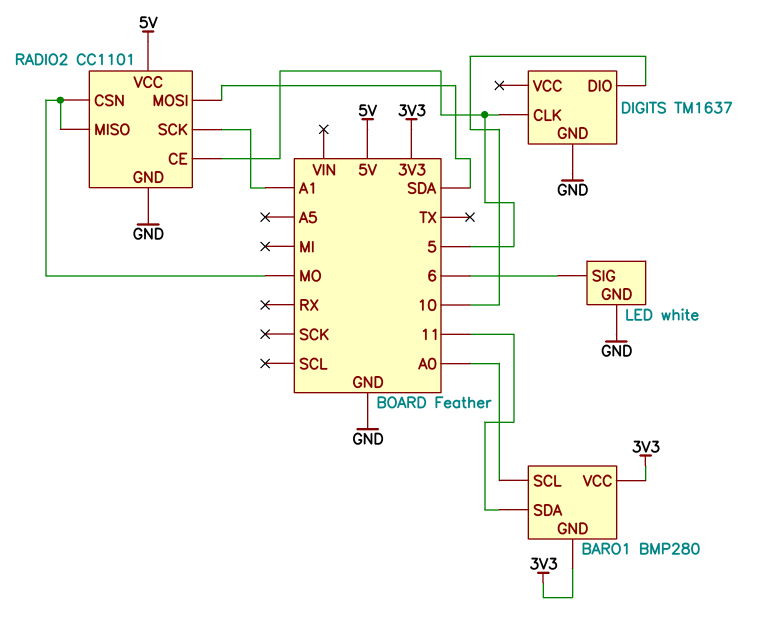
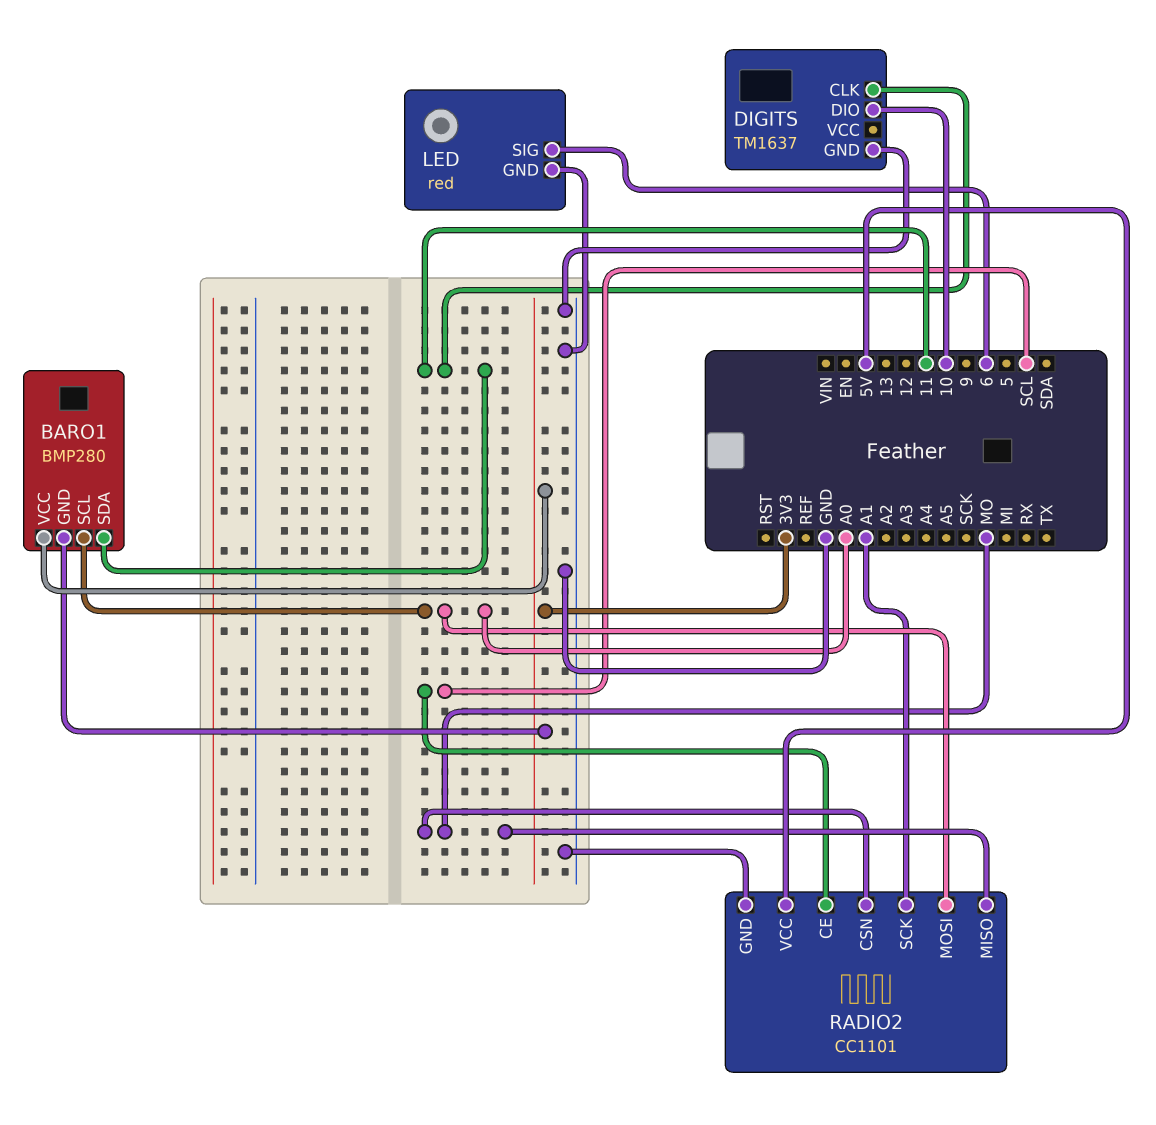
DIGITS pin CLK: 5 -> 11
LED: white -> red
RADIO2 pin CE: 5 -> SCL
RADIO2 pin MOSI: SDA -> A0

